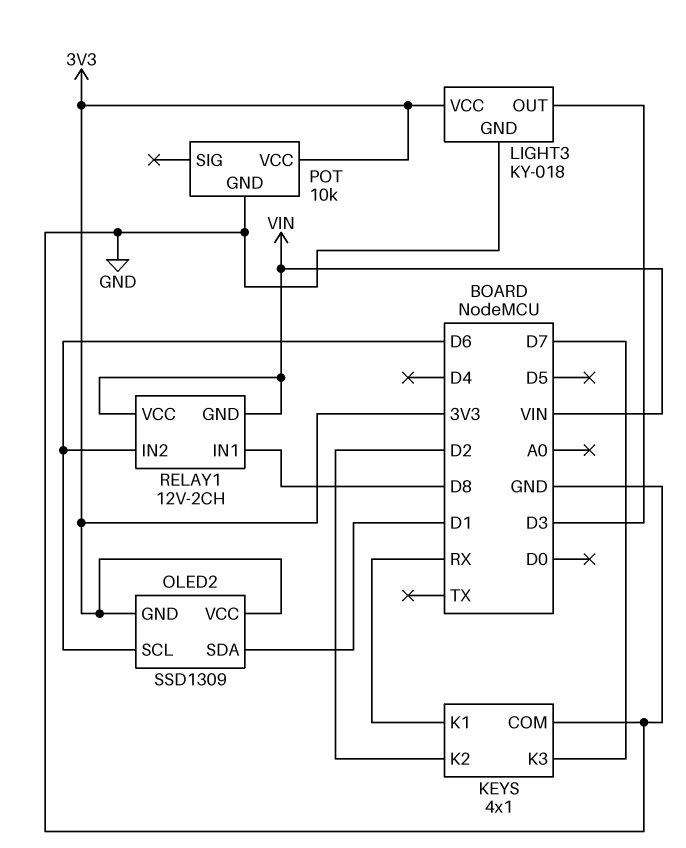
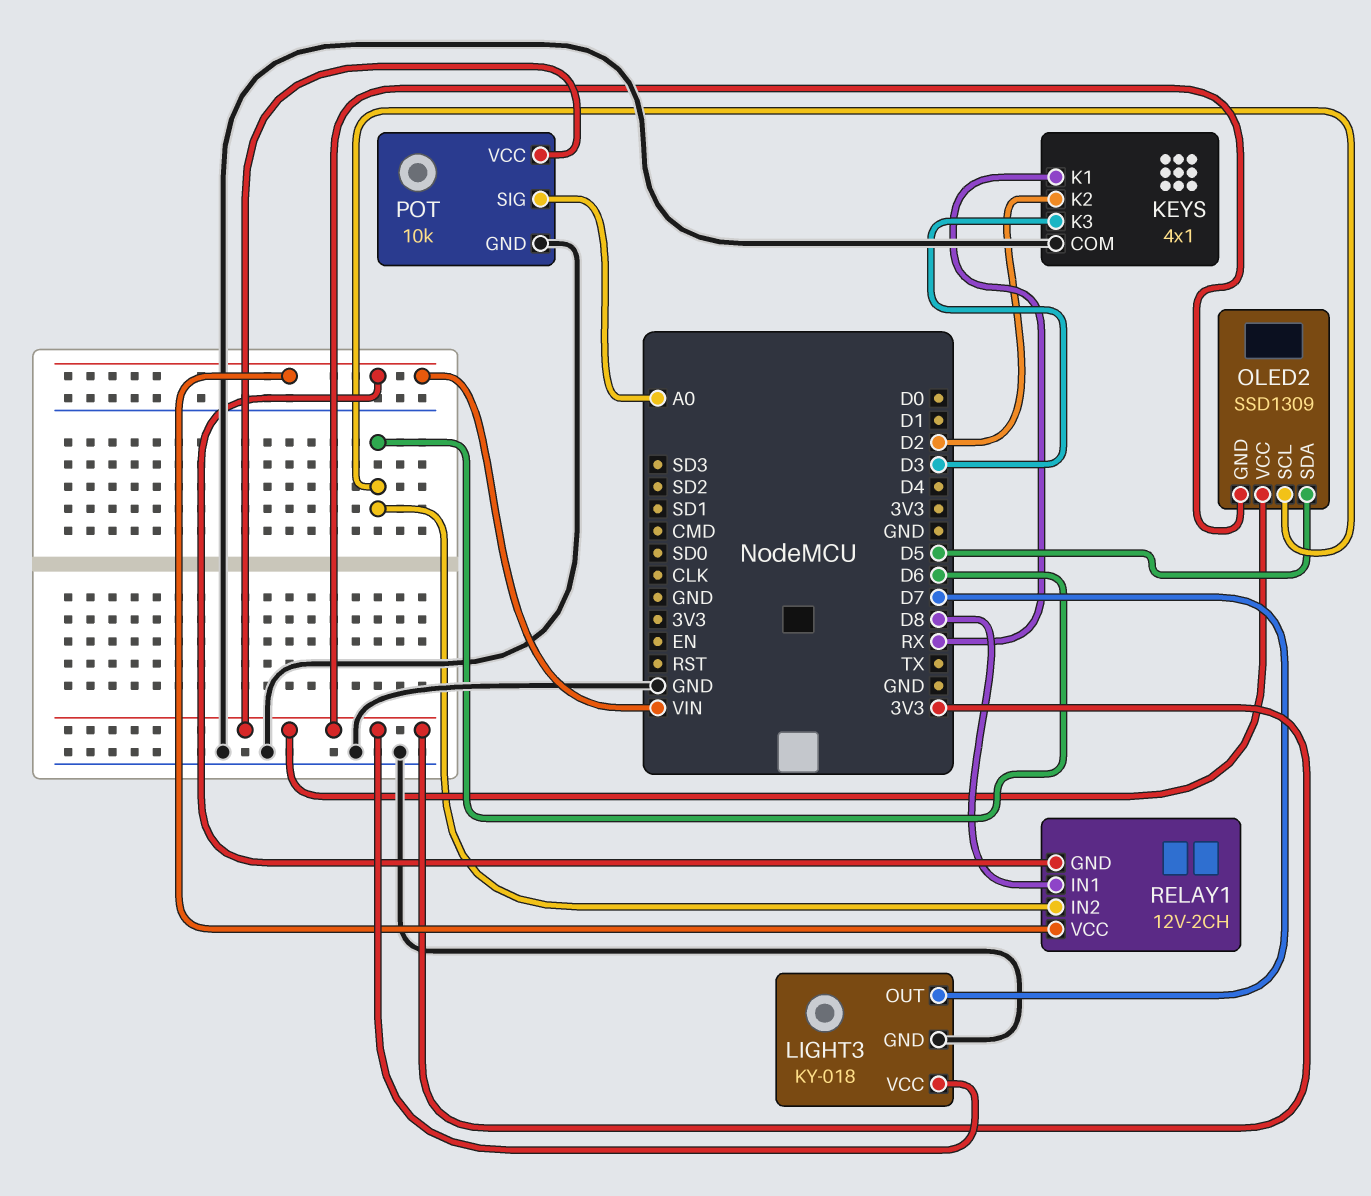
KEYS pin K3: D7 -> D3
LIGHT3 pin OUT: D3 -> D7
OLED2 pin SDA: D1 -> D5
POT pin SIG: none -> A0

